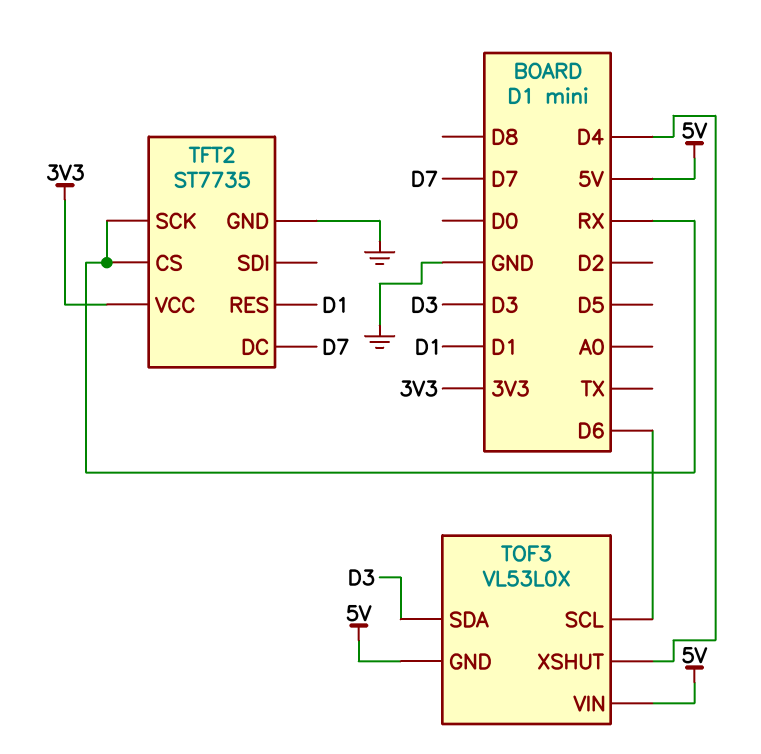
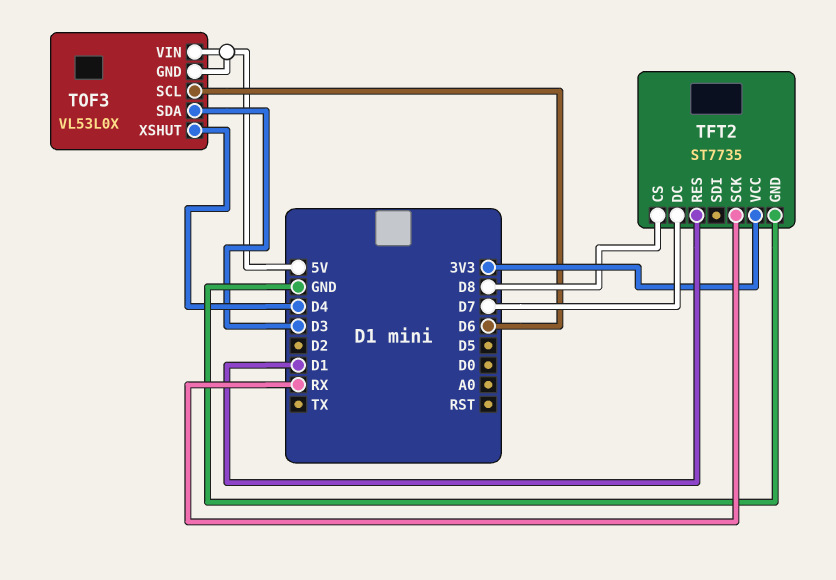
TFT2 pin CS: RX -> D8

